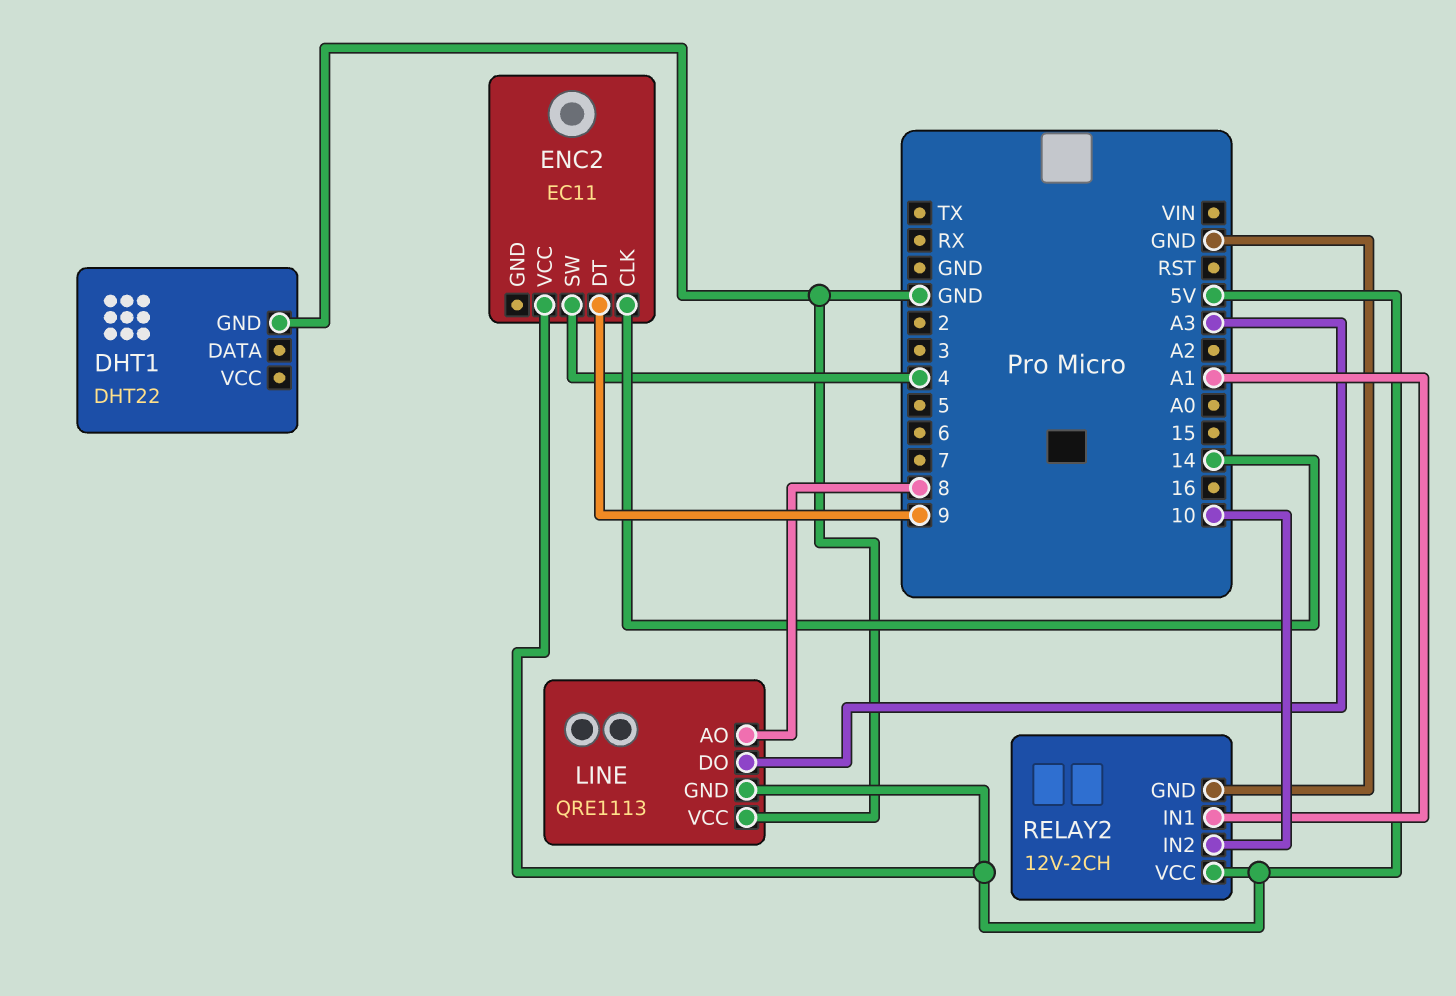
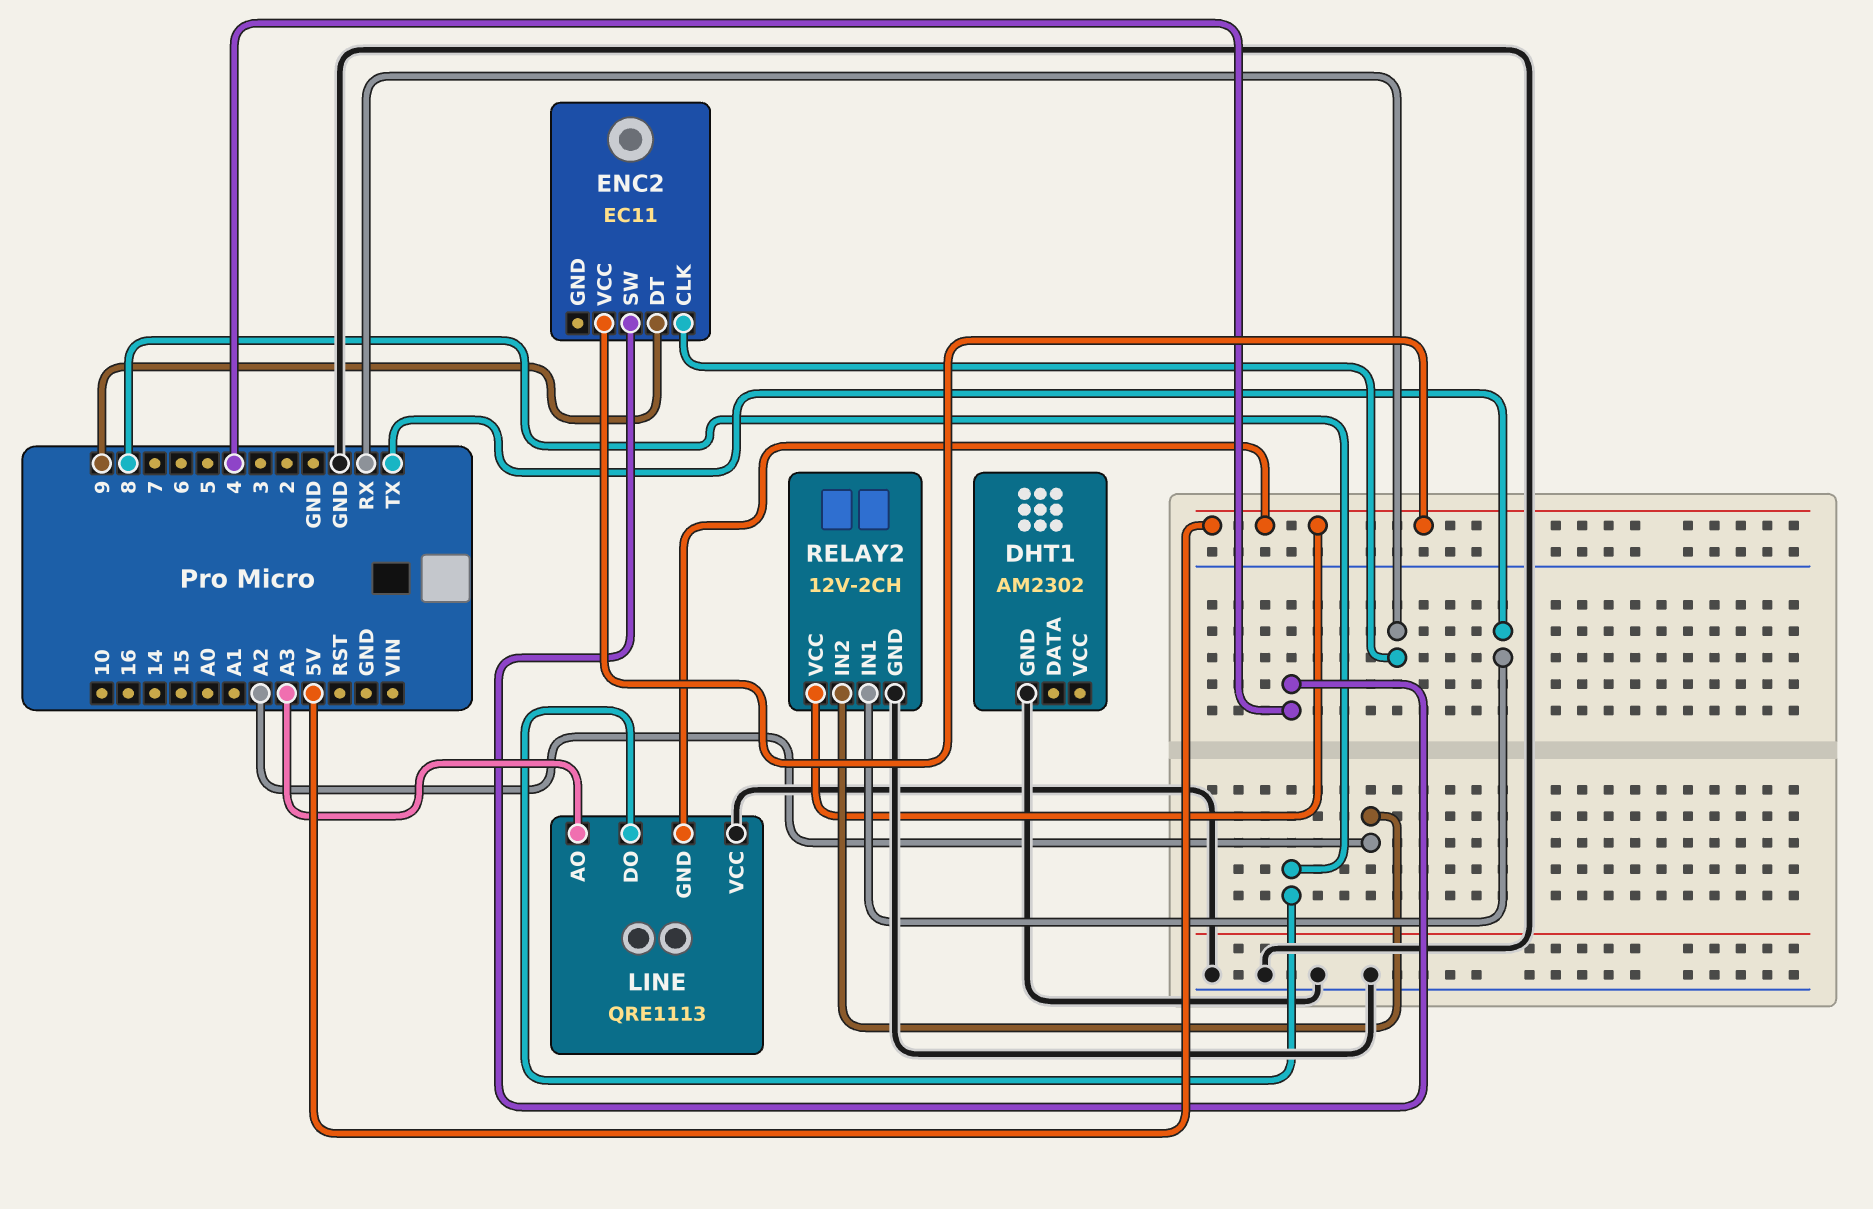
DHT1: DHT22 -> AM2302
ENC2 pin CLK: 14 -> RX
LINE pin AO: 8 -> A3
LINE pin DO: A3 -> 8
RELAY2 pin IN1: A1 -> TX
RELAY2 pin IN2: 10 -> A2

